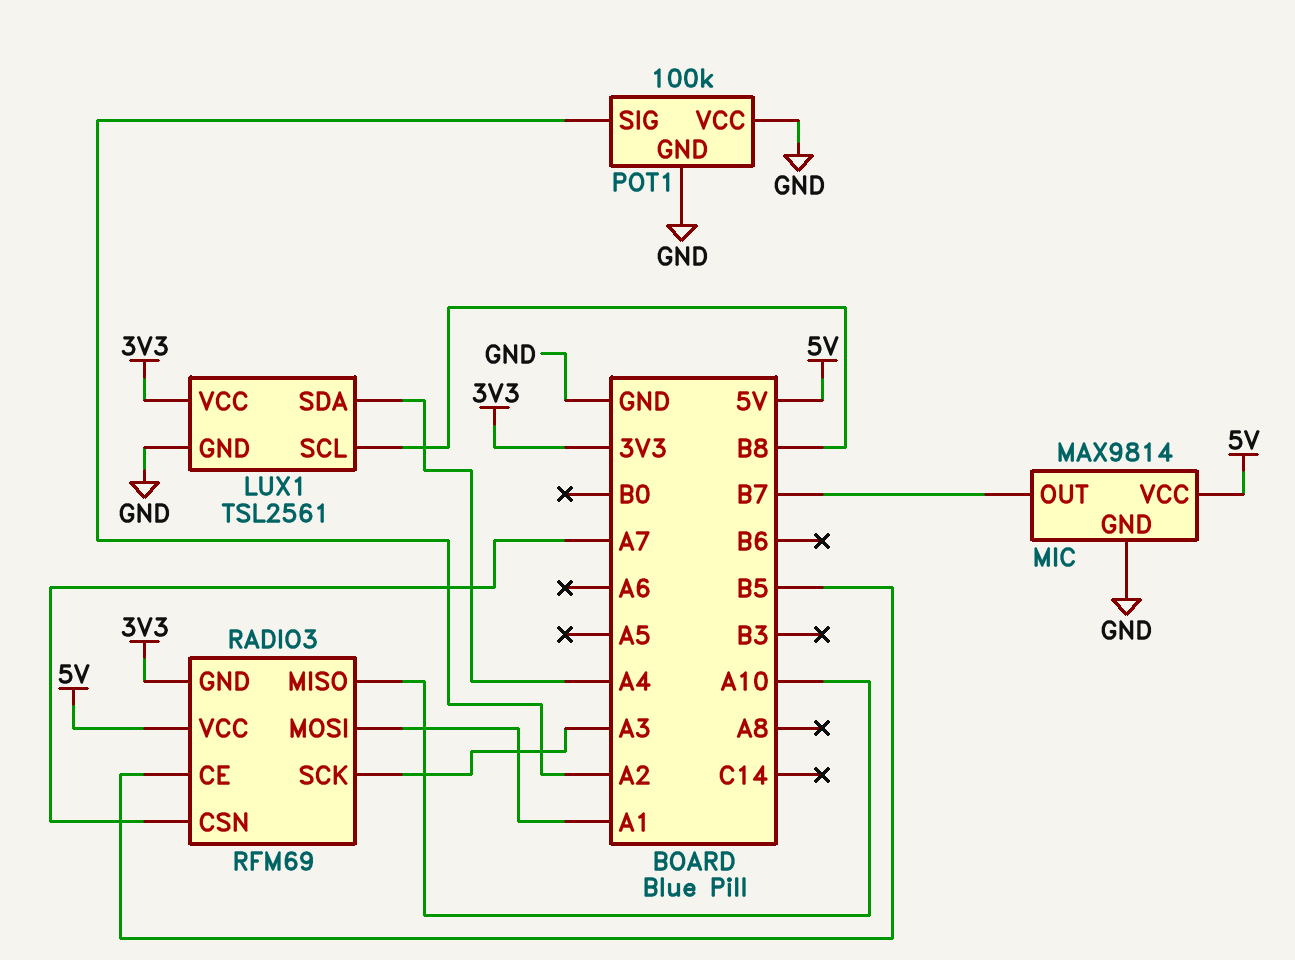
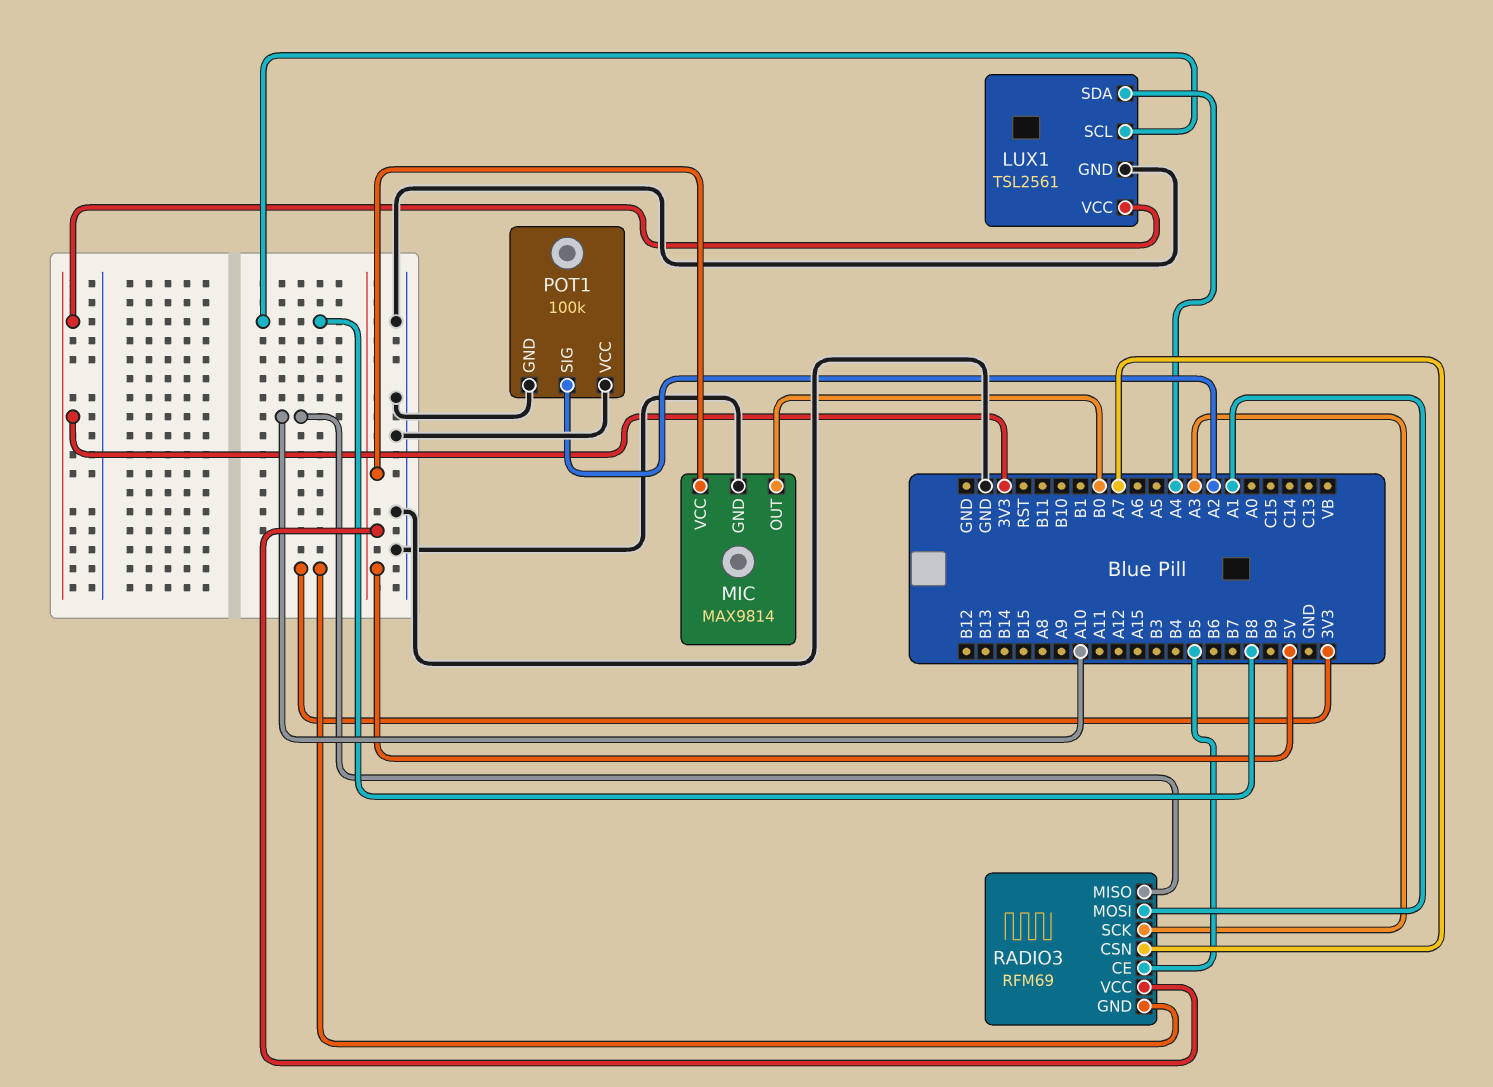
MIC pin OUT: B7 -> B0

